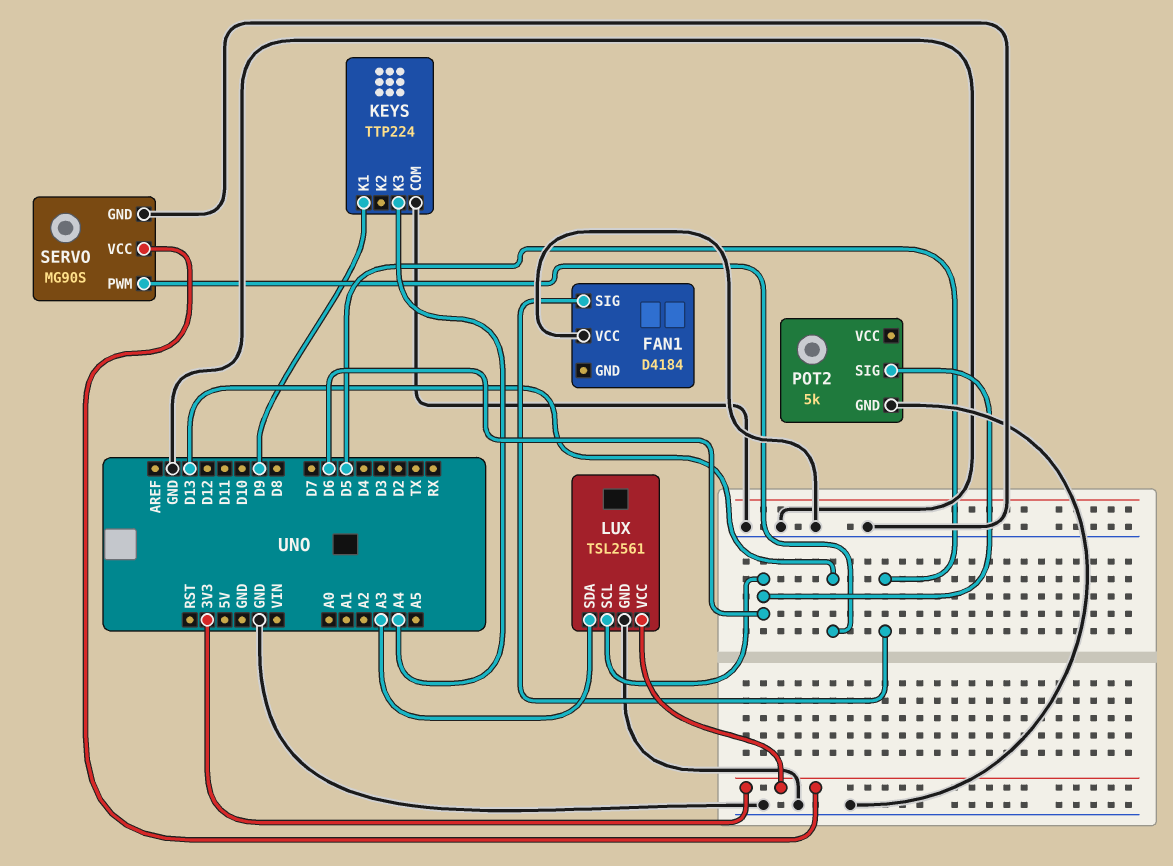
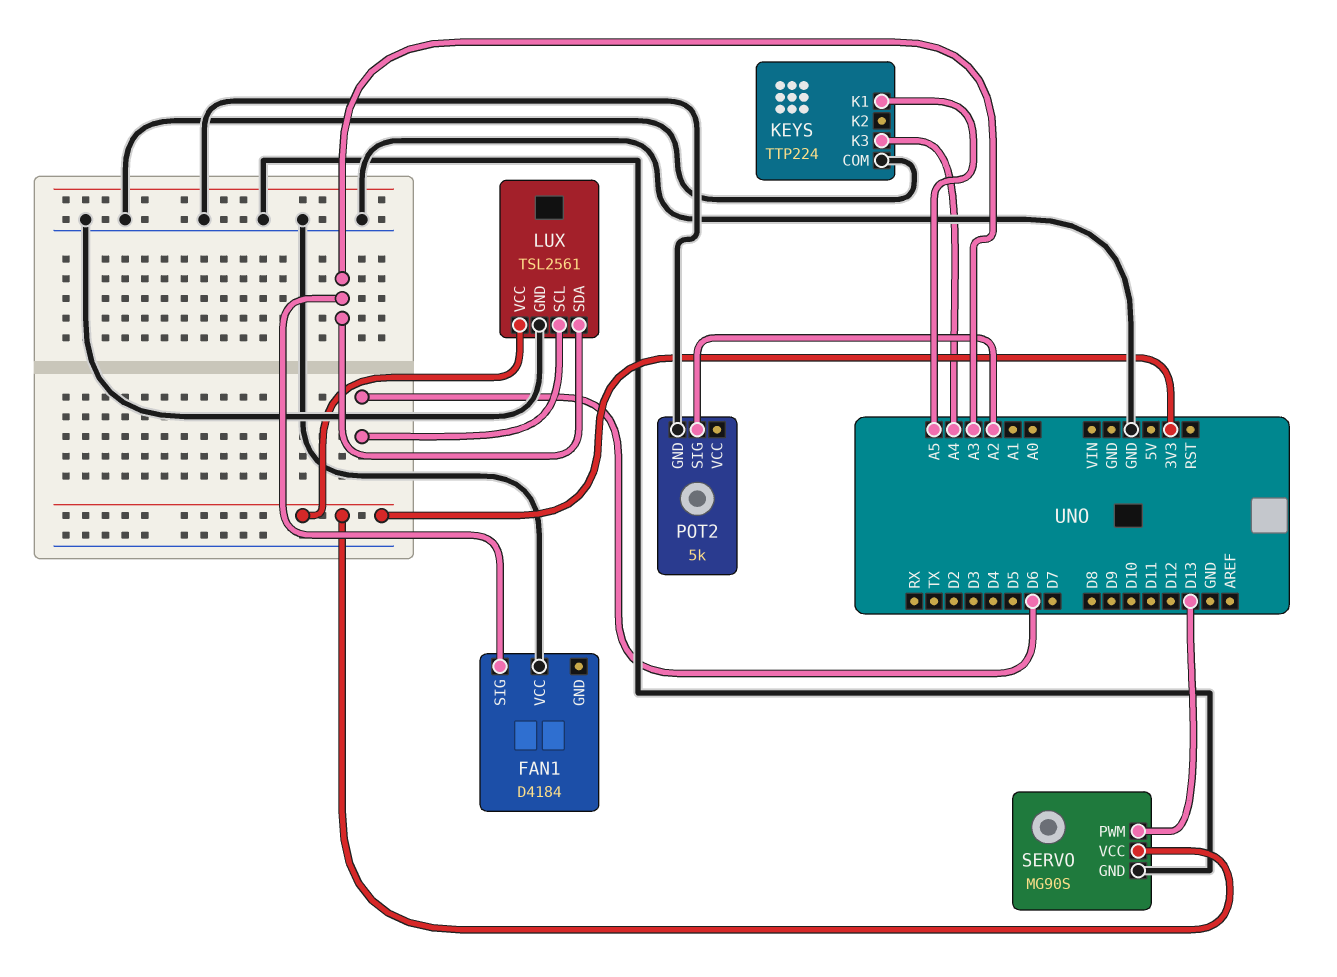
FAN1 pin SIG: D5 -> A3
KEYS pin K1: D9 -> A5
POT2 pin SIG: D6 -> A2

